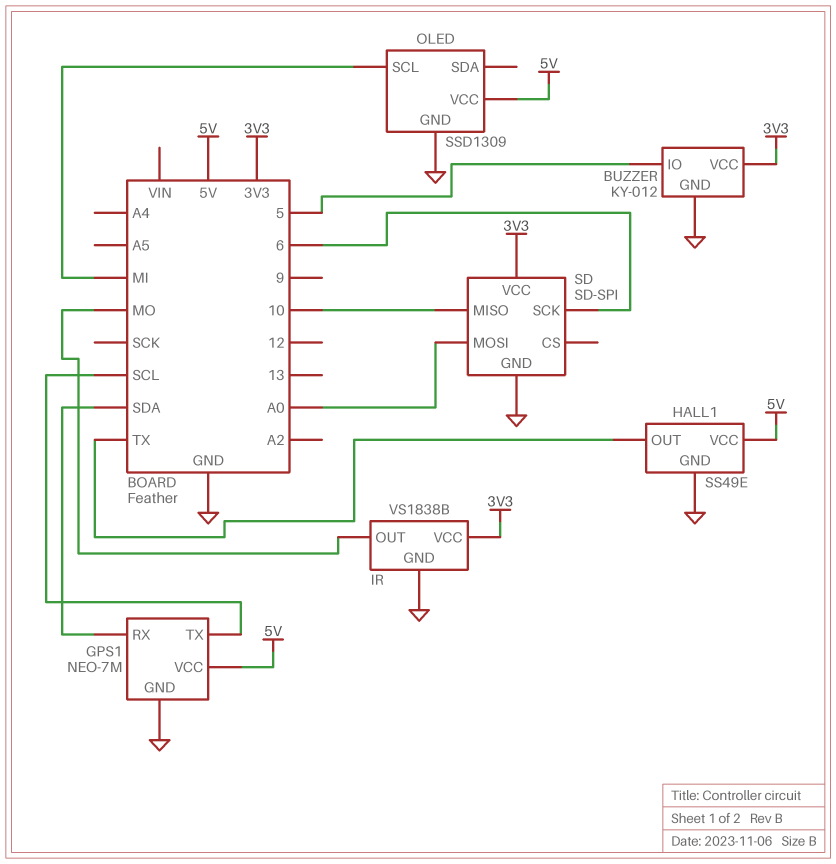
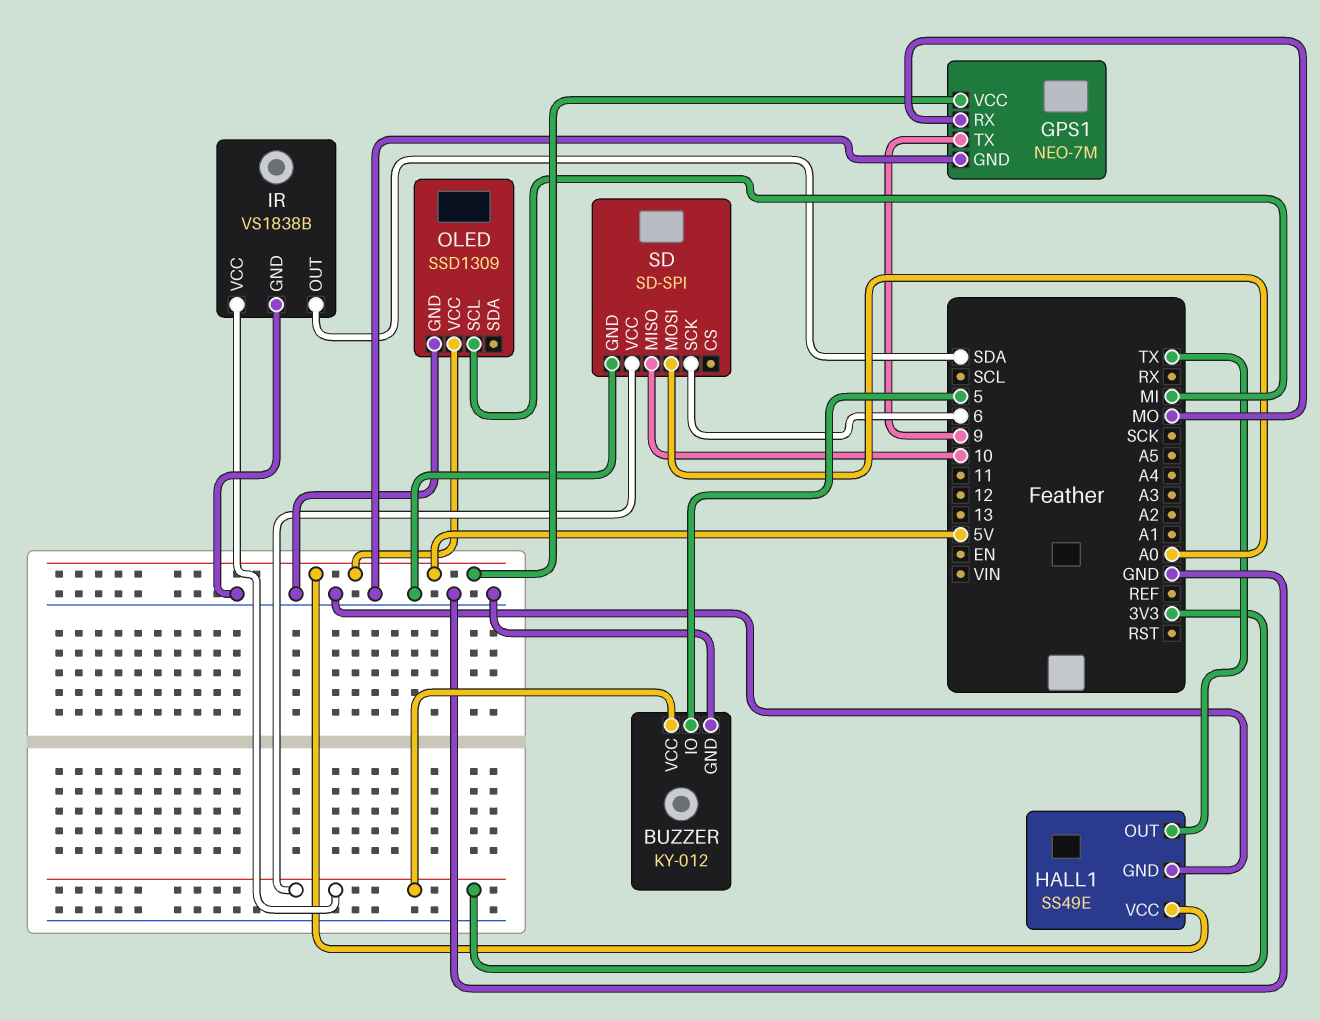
GPS1 pin RX: SDA -> MO
GPS1 pin TX: SCL -> 9
IR pin OUT: MO -> SDA

